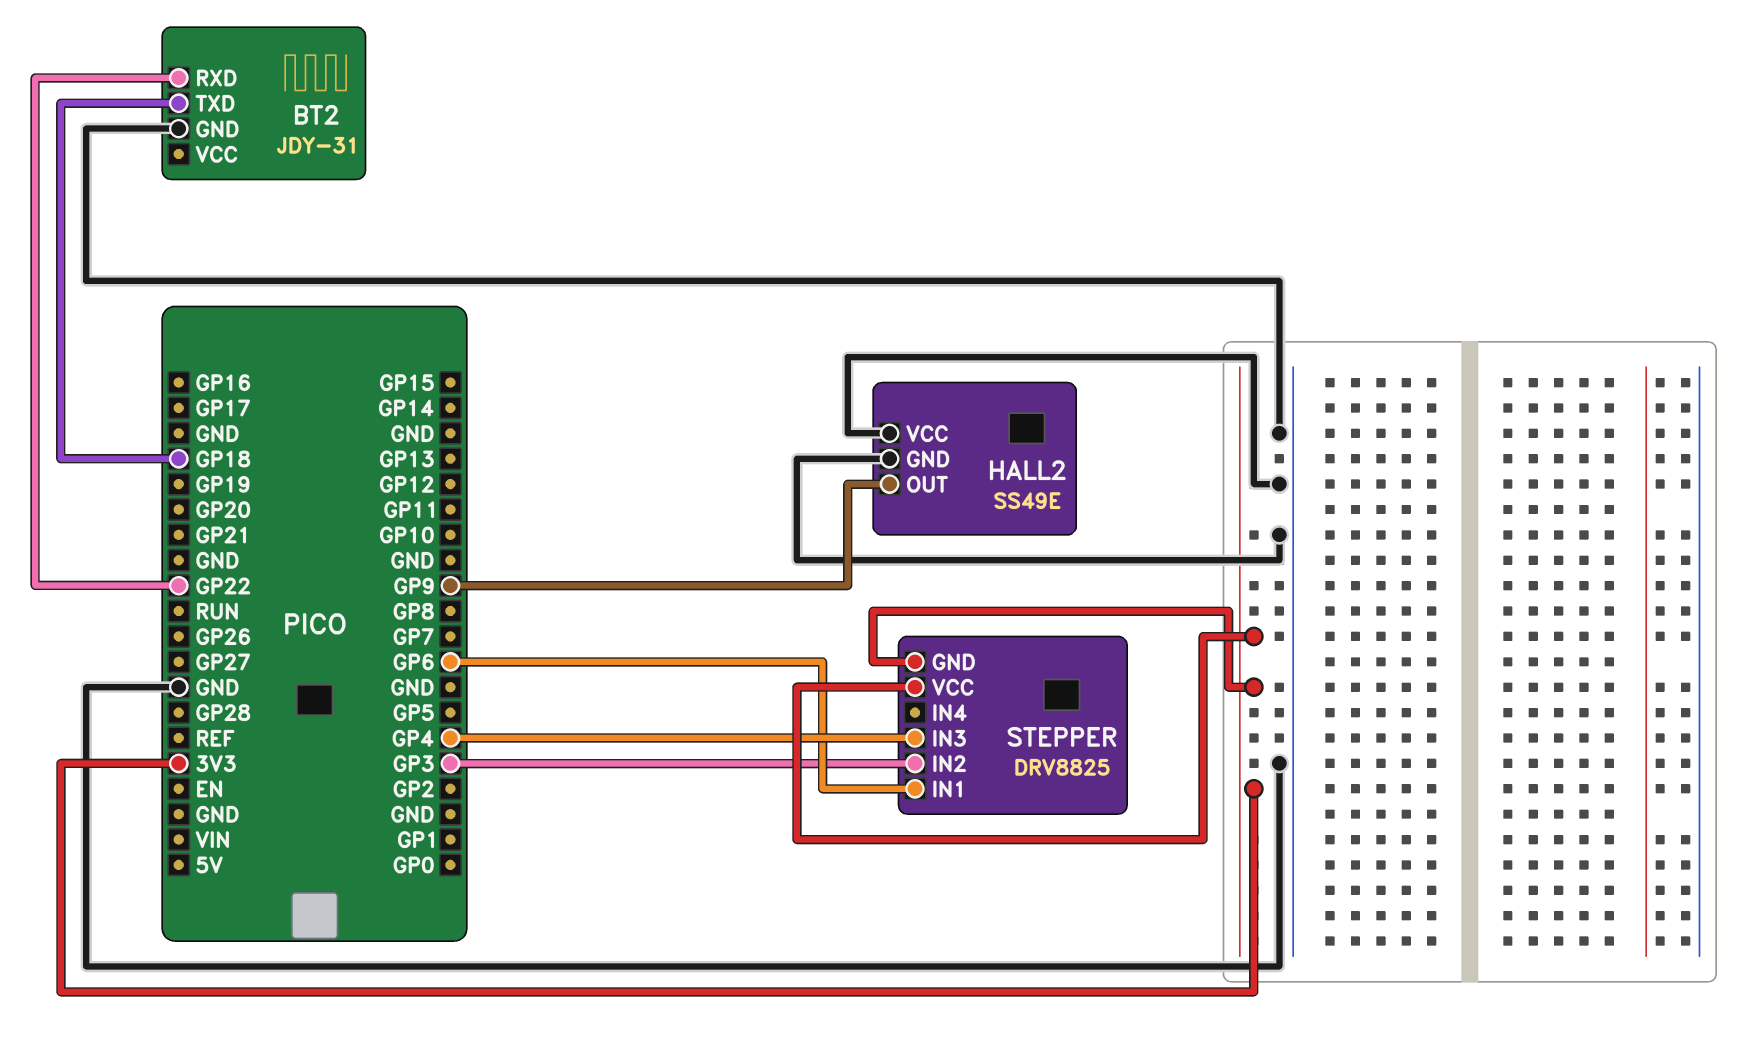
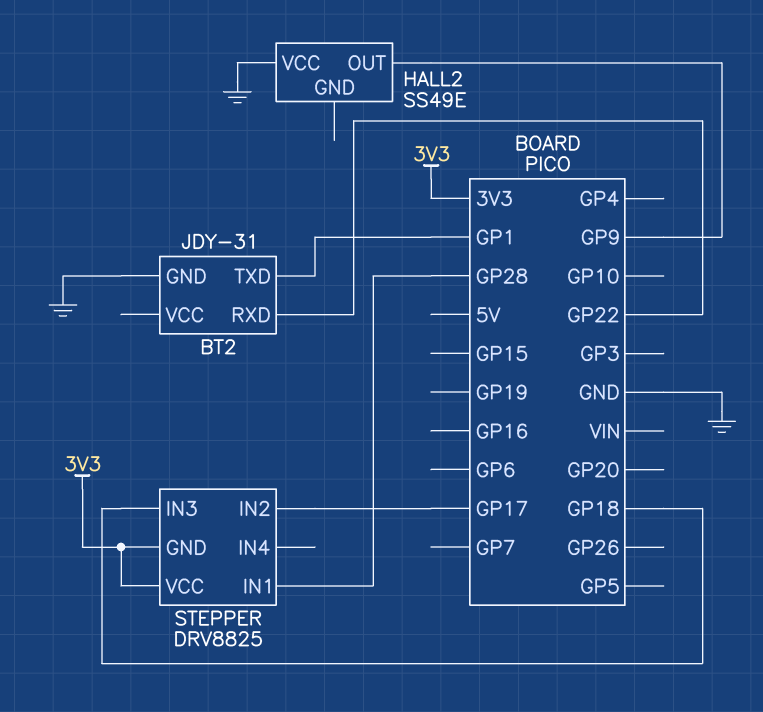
BT2 pin TXD: GP18 -> GP1
HALL2 pin GND: GND -> none
STEPPER pin IN1: GP6 -> GP28
STEPPER pin IN2: GP3 -> GP17
STEPPER pin IN3: GP4 -> GP18

